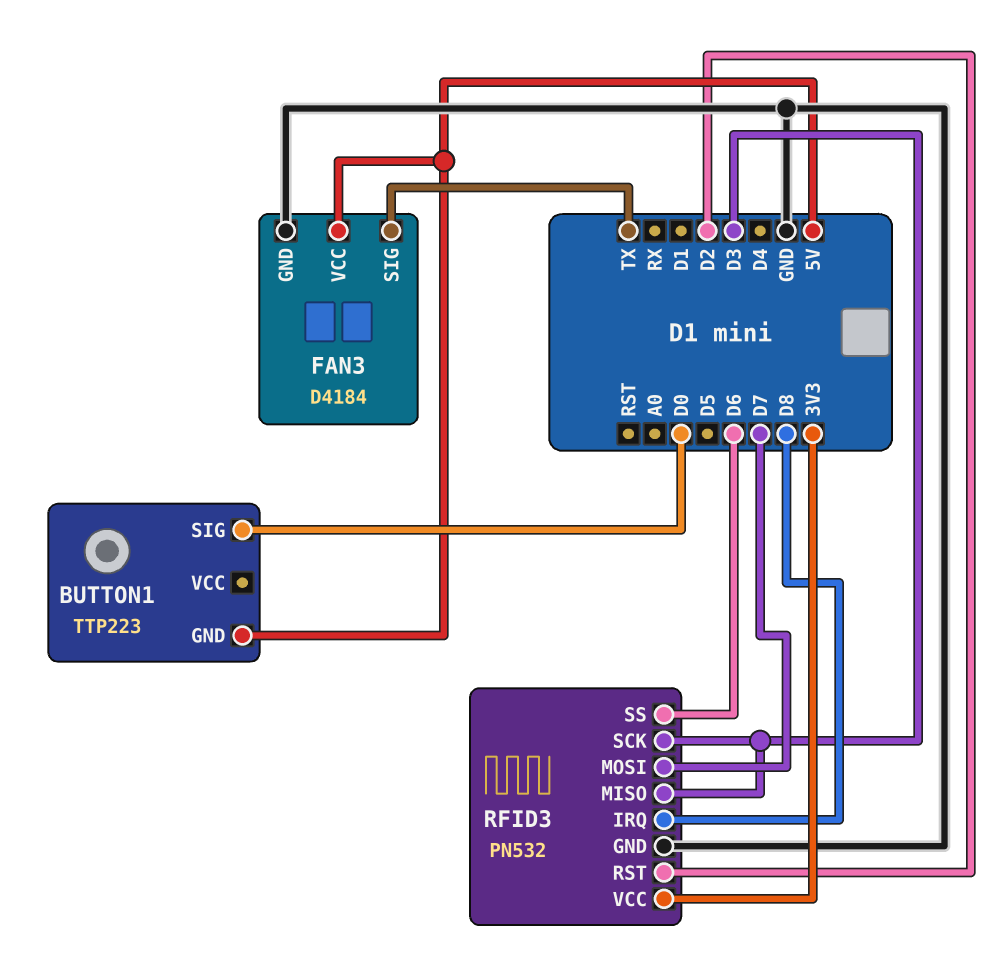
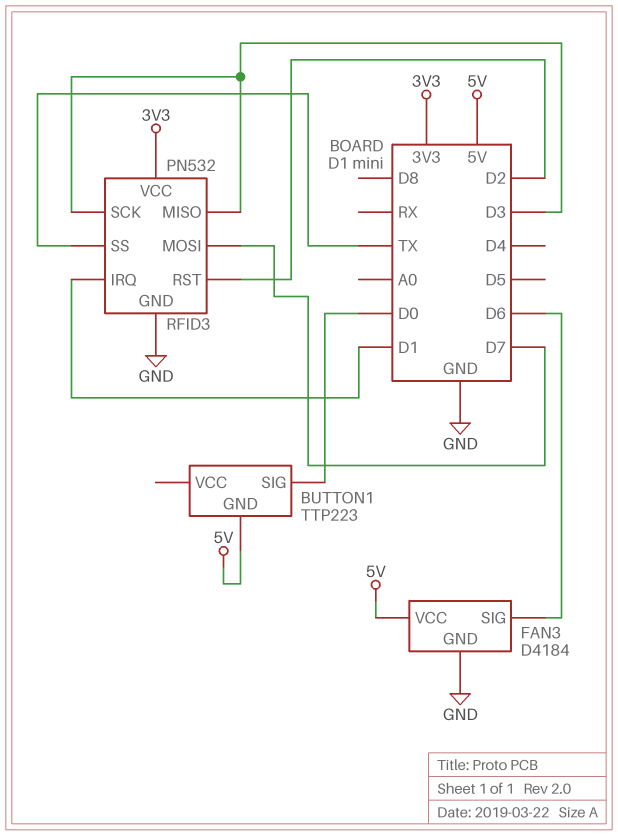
FAN3 pin SIG: TX -> D6
RFID3 pin IRQ: D8 -> D1
RFID3 pin SS: D6 -> TX

